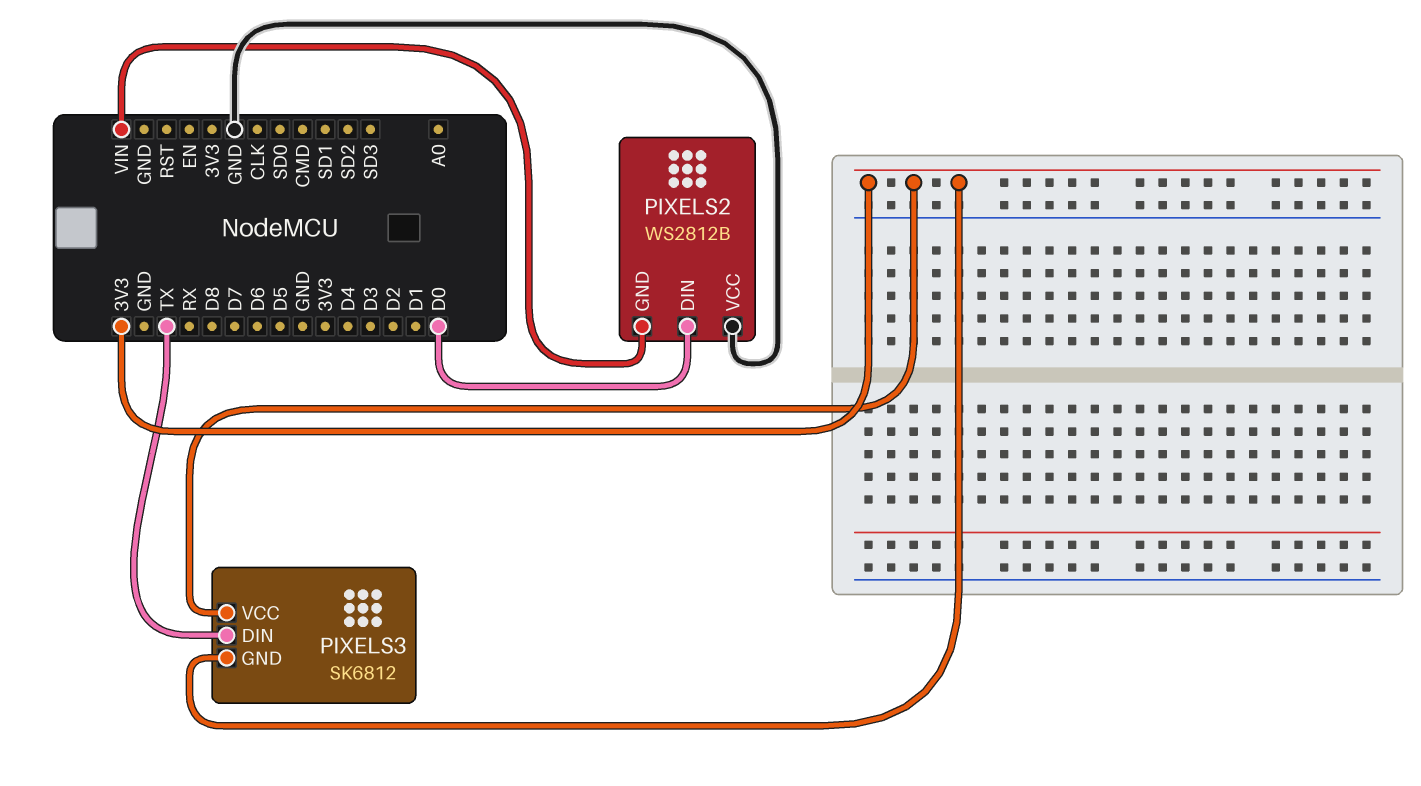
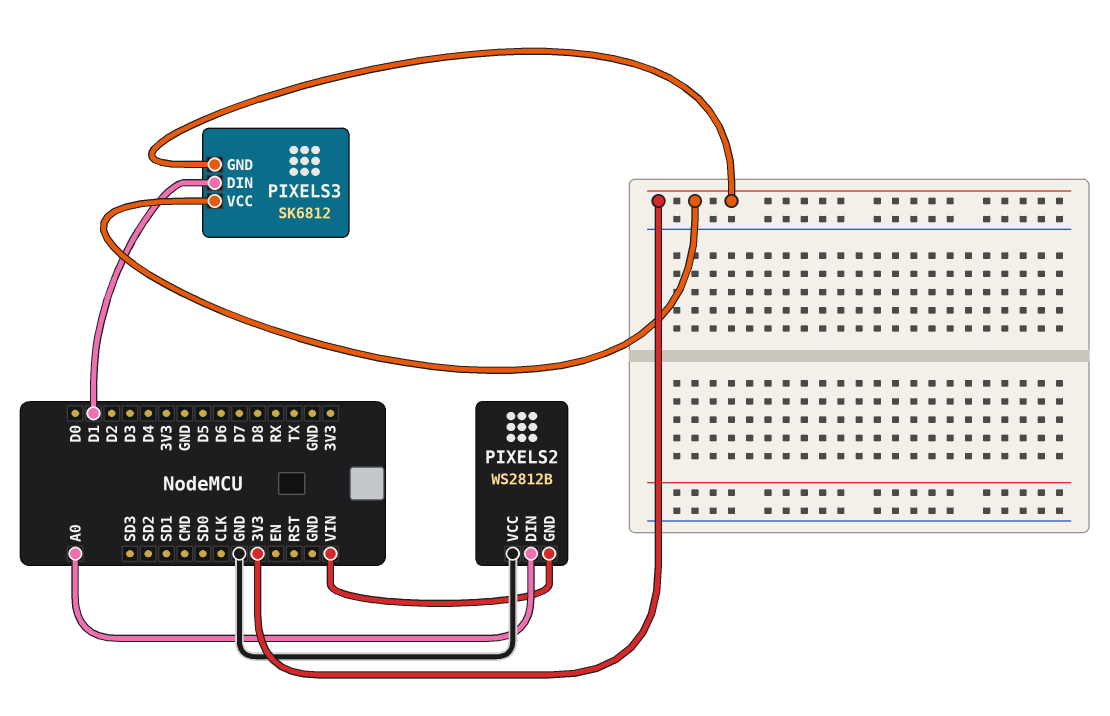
PIXELS2 pin DIN: D0 -> A0
PIXELS3 pin DIN: TX -> D1

